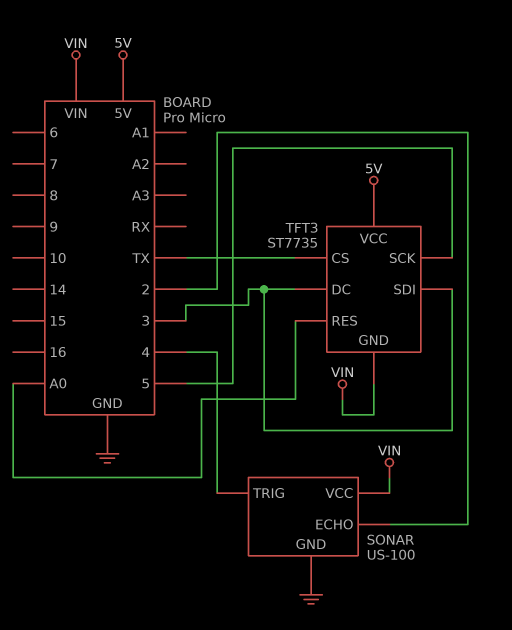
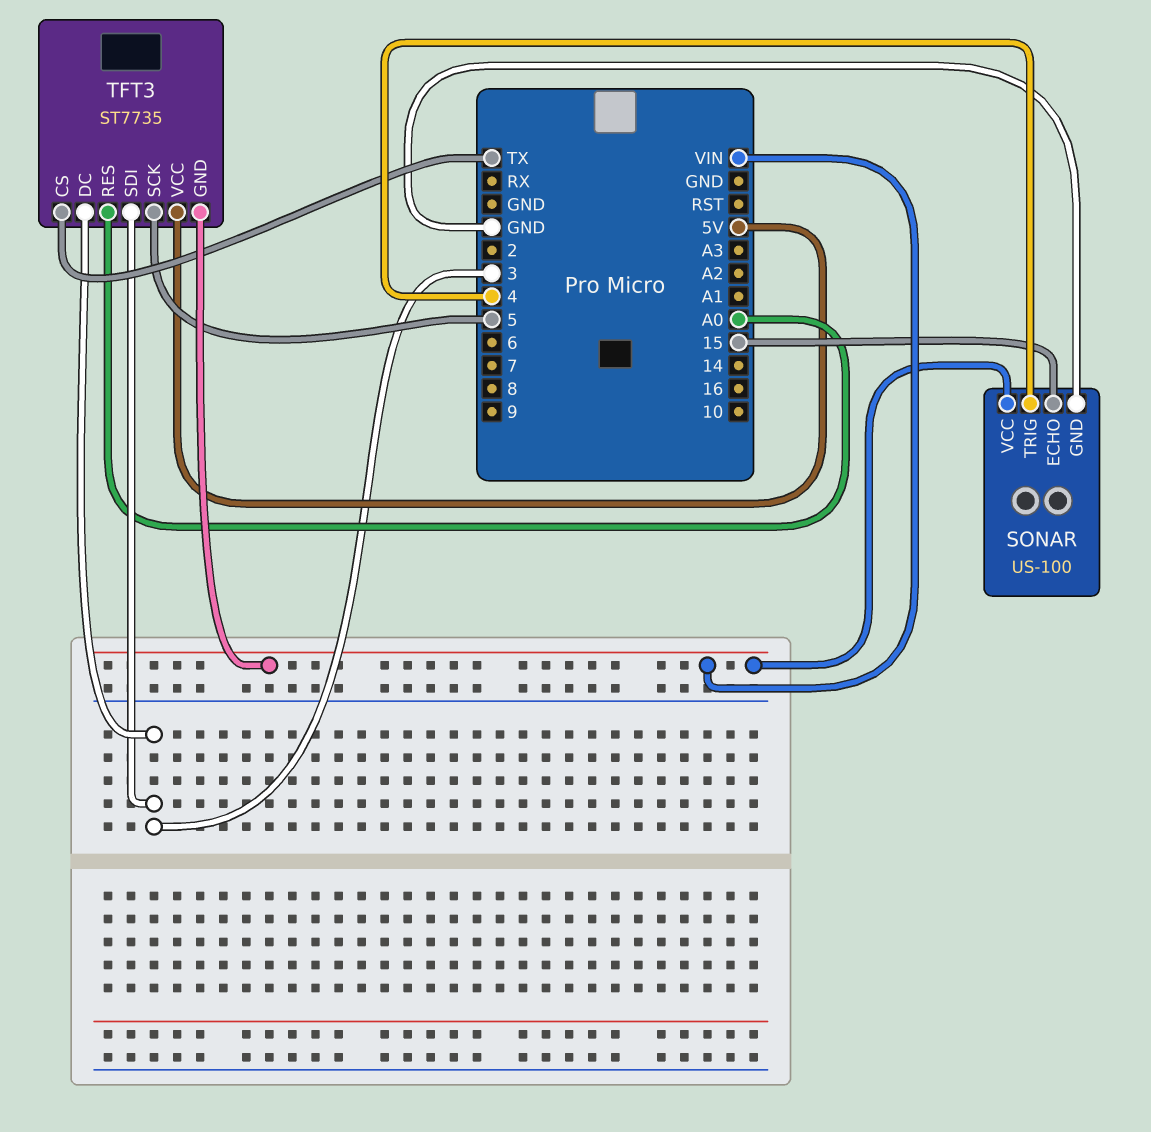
SONAR pin ECHO: 2 -> 15

